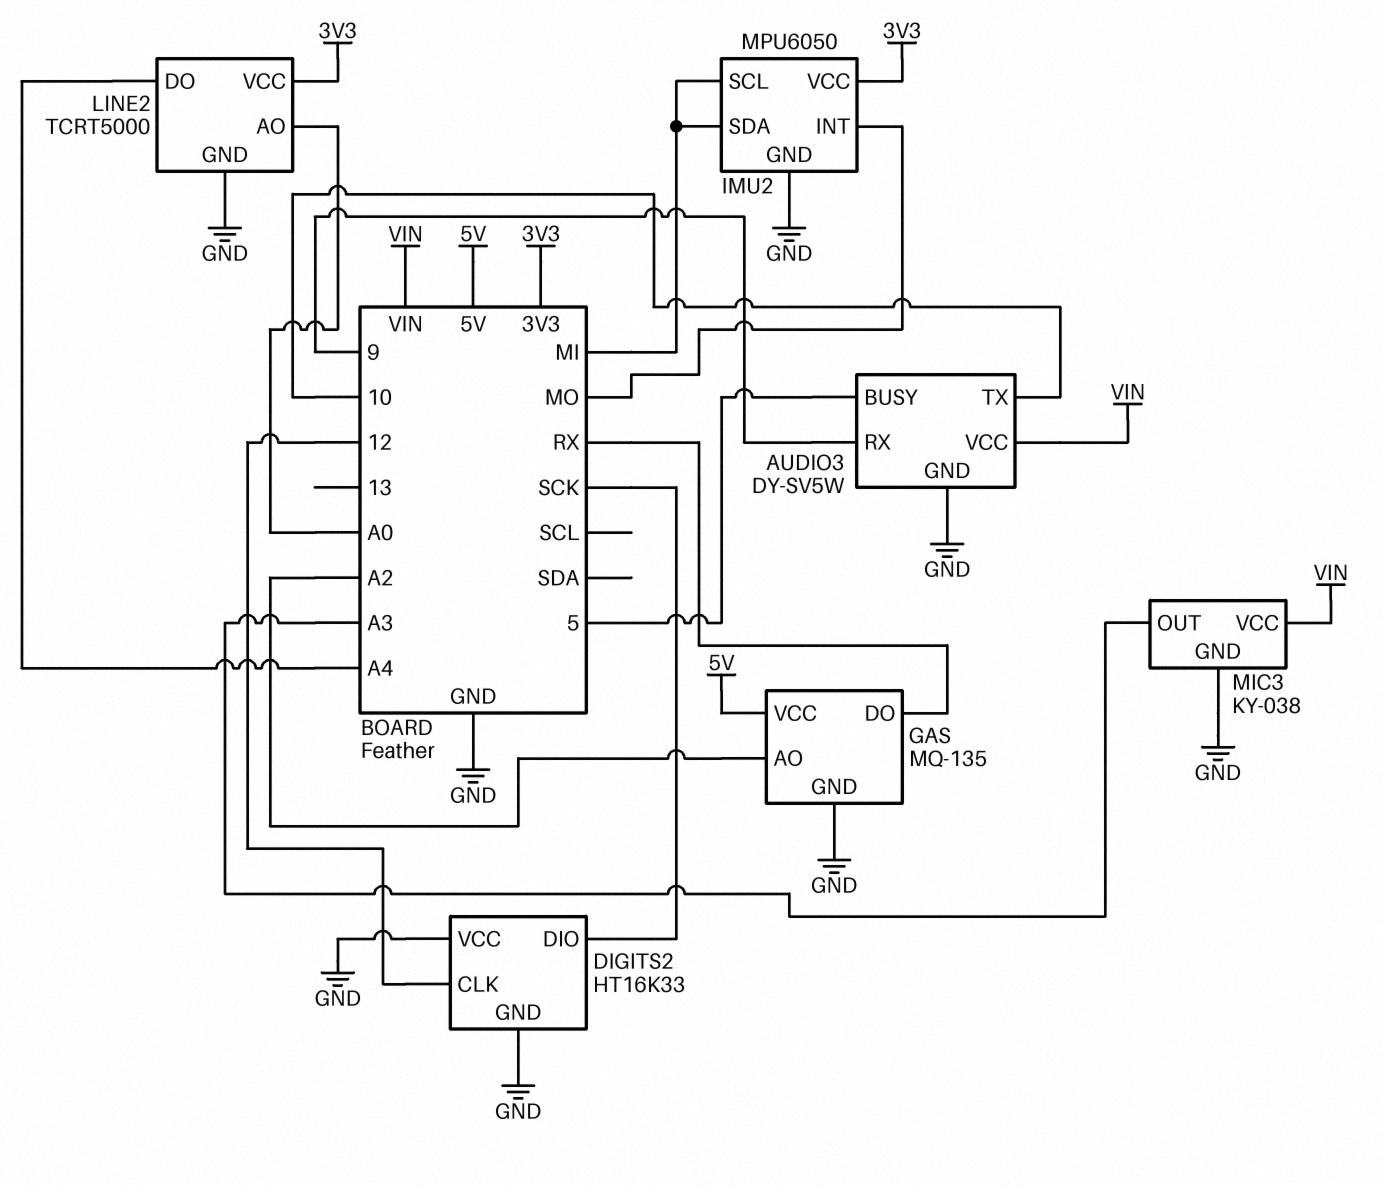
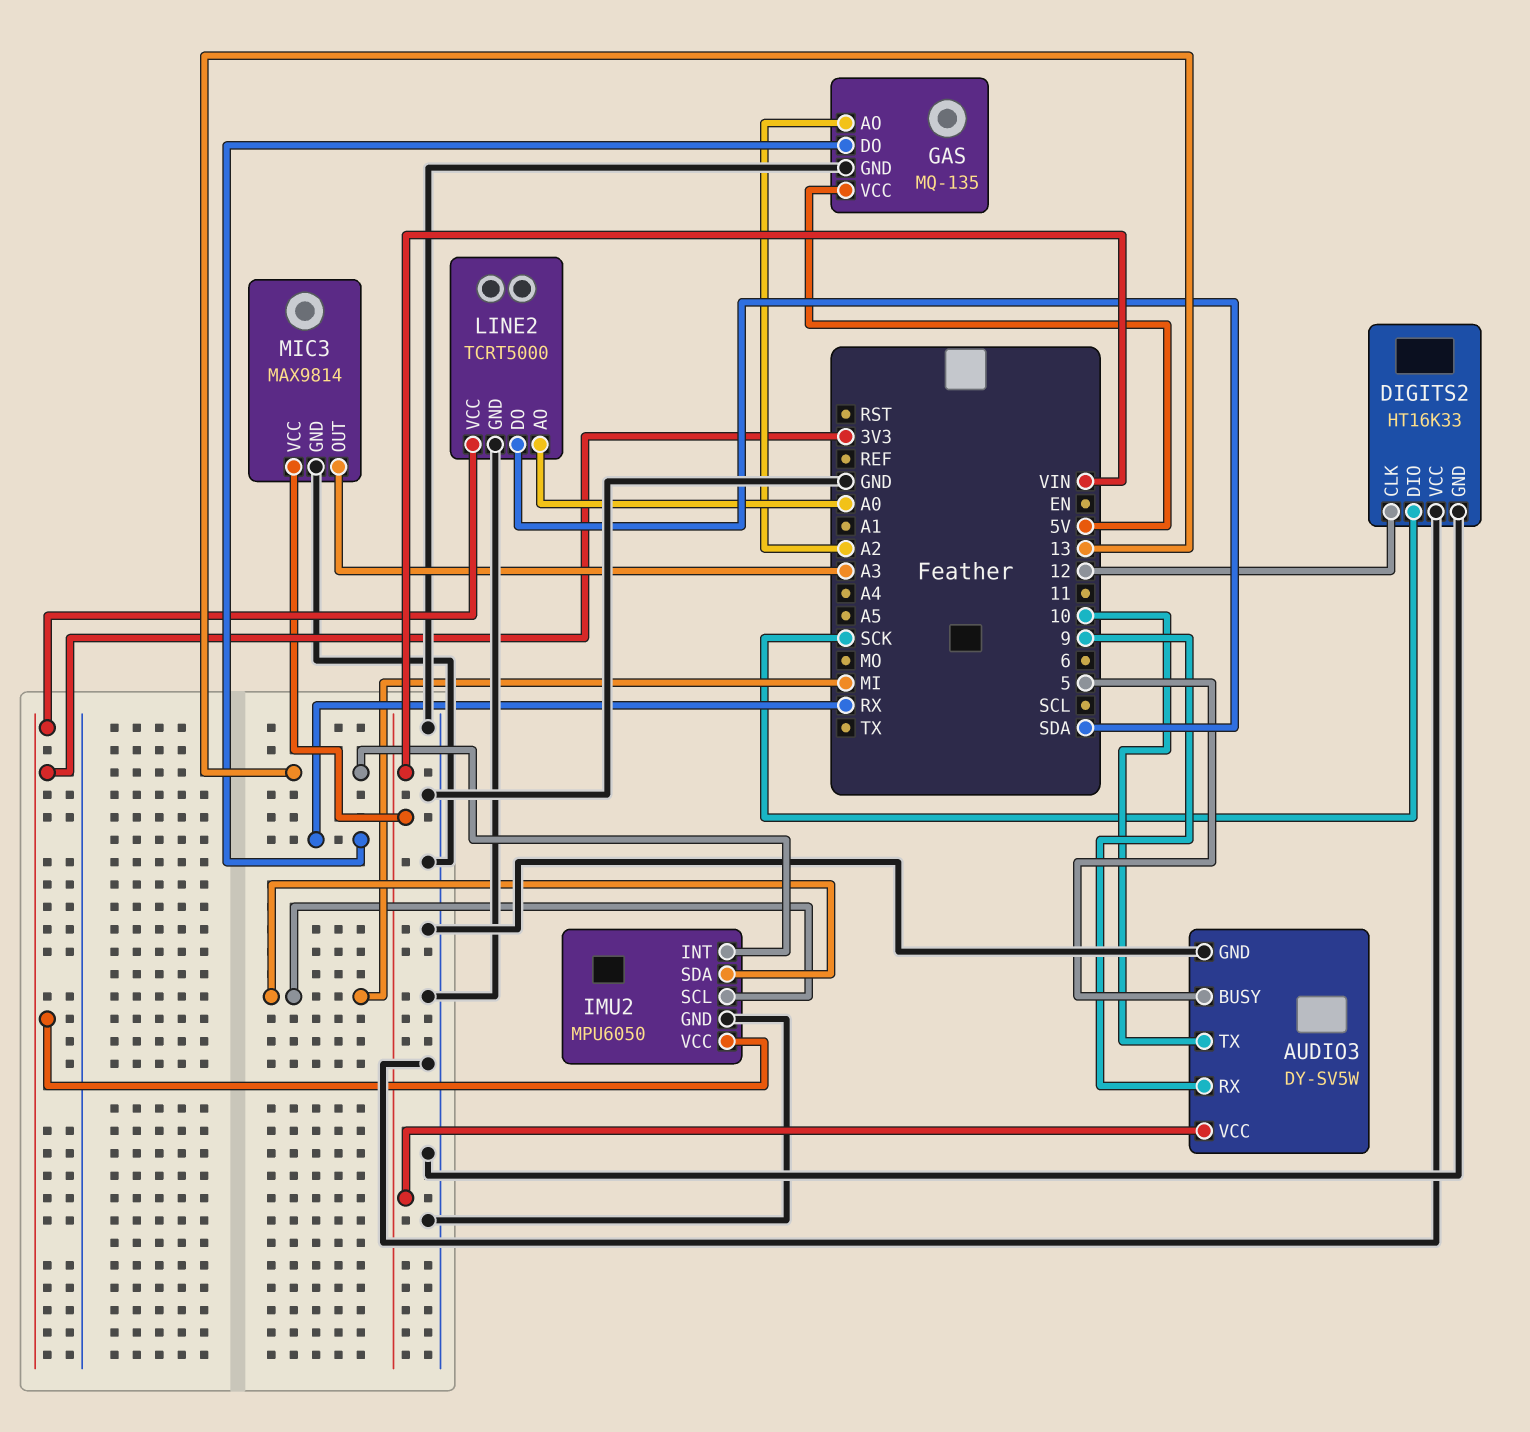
IMU2 pin INT: MO -> 13
LINE2 pin DO: A4 -> SDA
MIC3: KY-038 -> MAX9814

